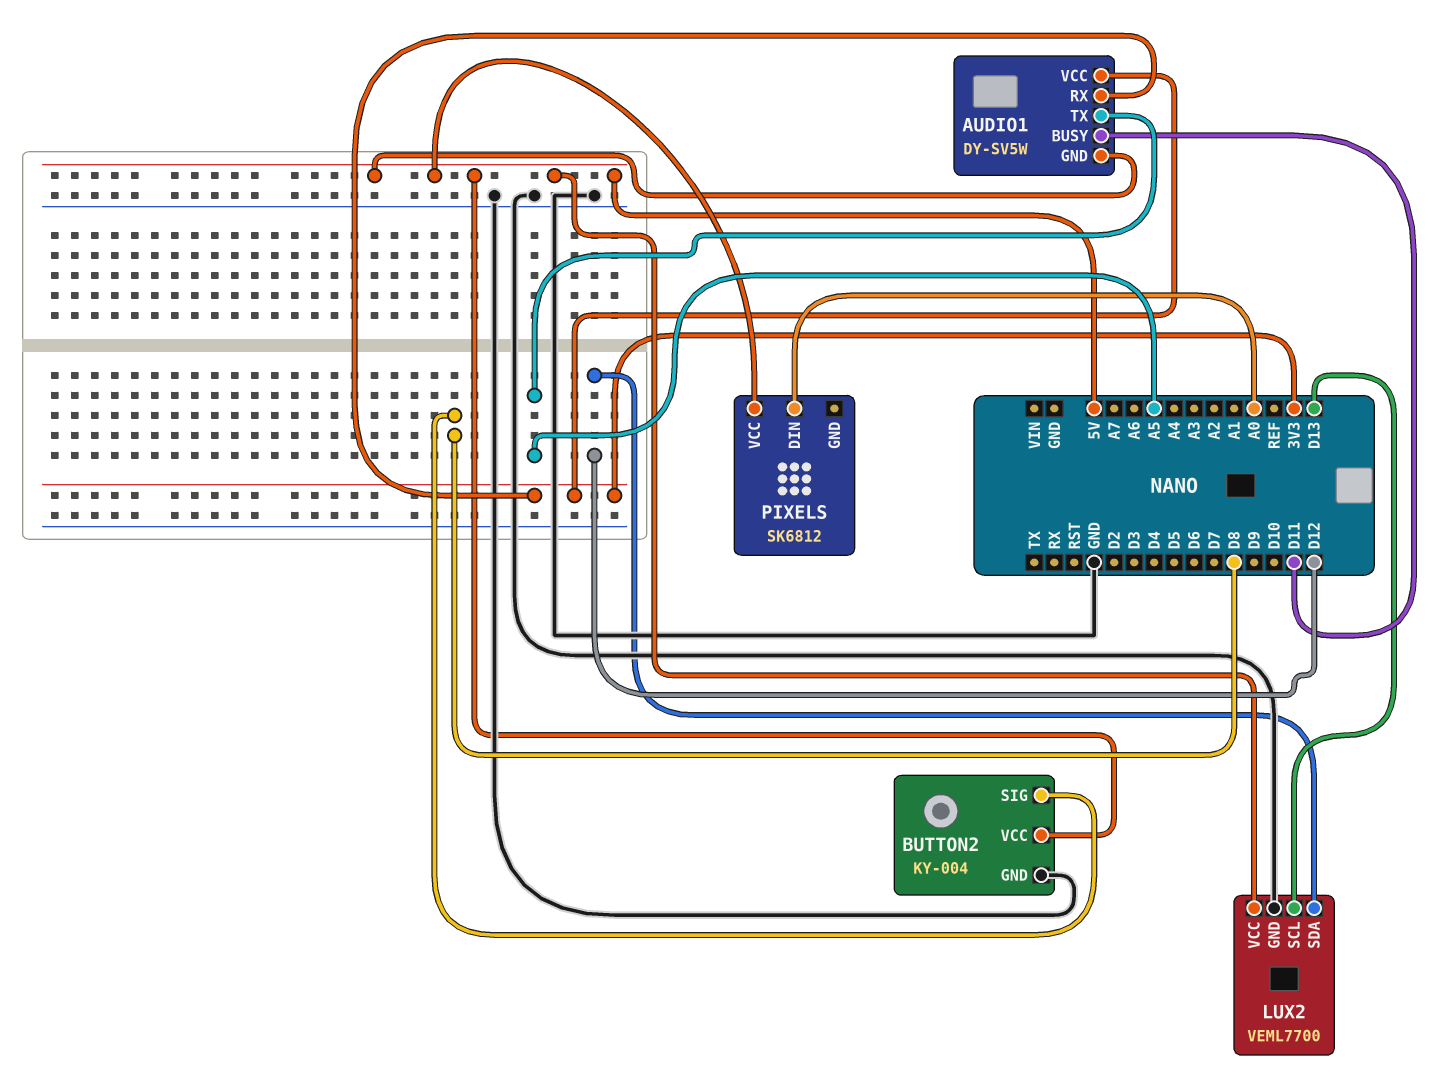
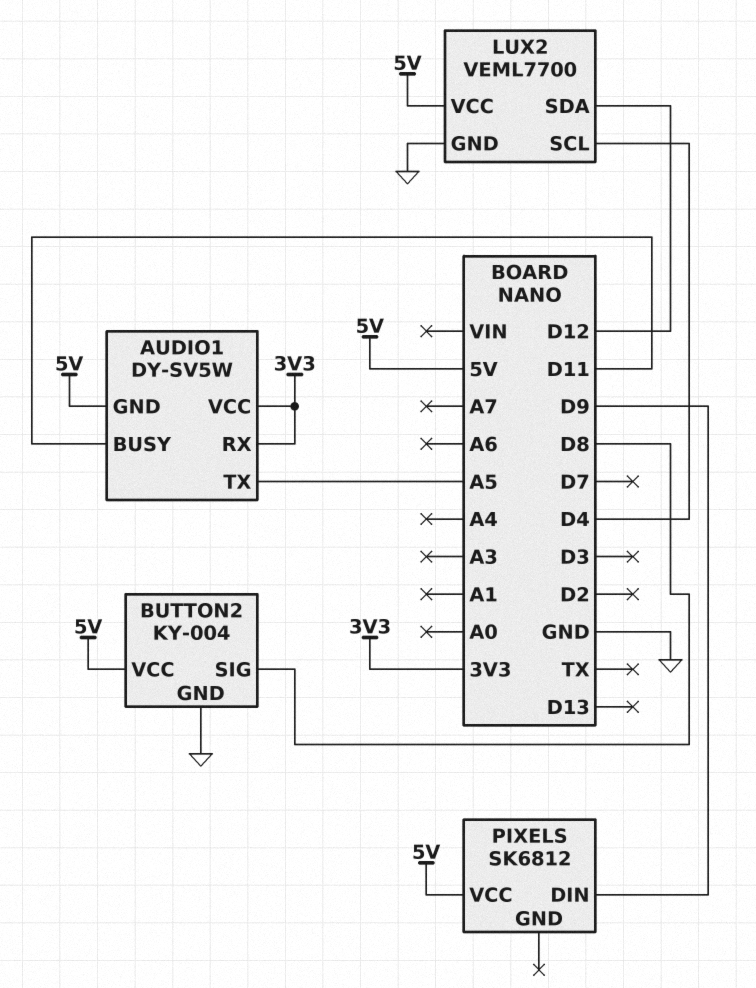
LUX2 pin SCL: D13 -> D4
PIXELS pin DIN: A0 -> D9

